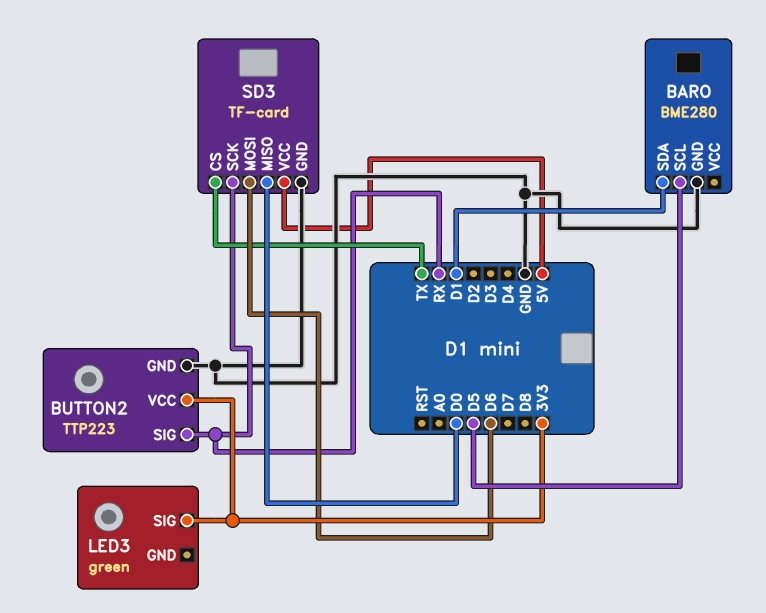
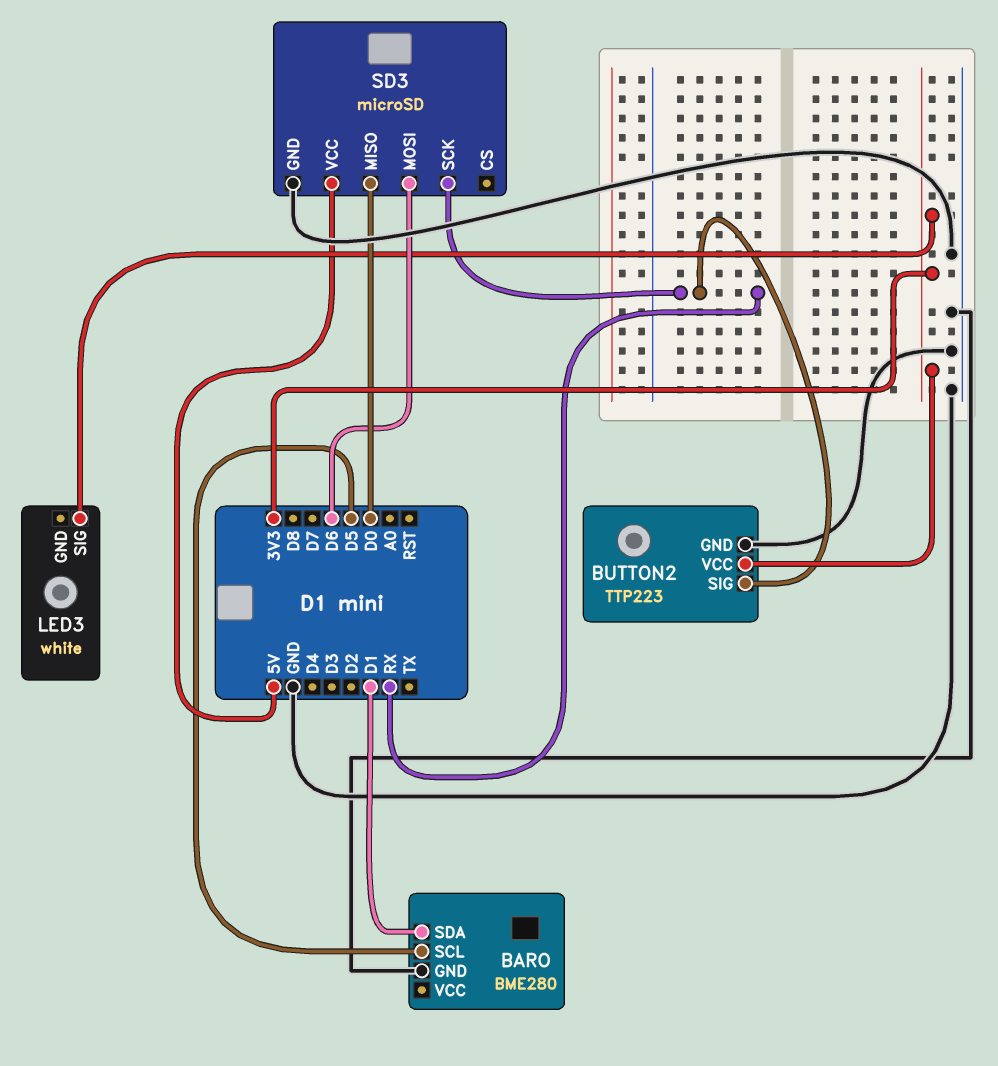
LED3: green -> white
SD3: TF-card -> microSD
SD3 pin CS: TX -> none

